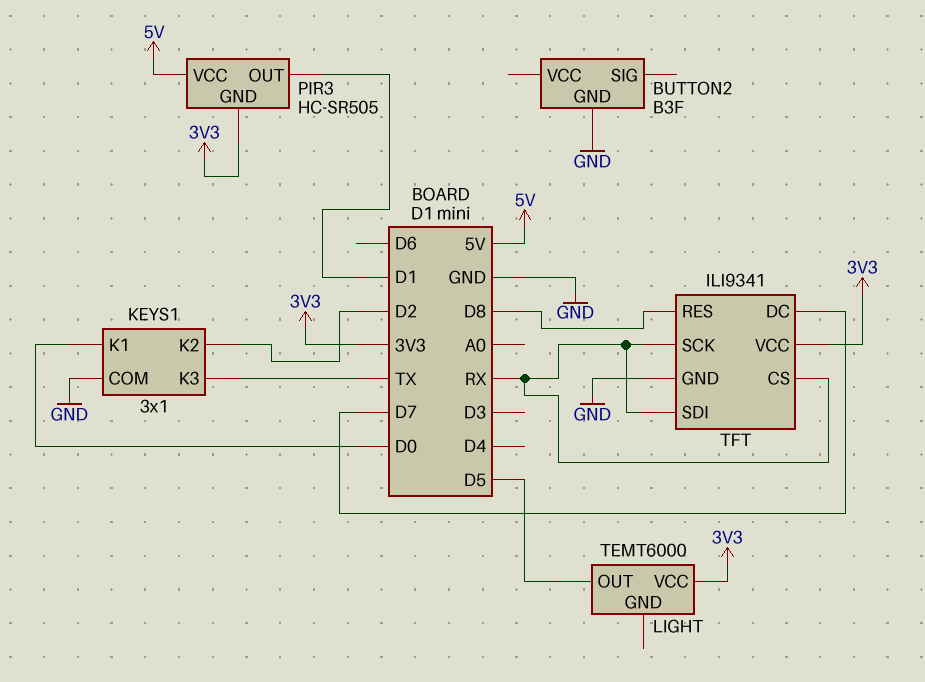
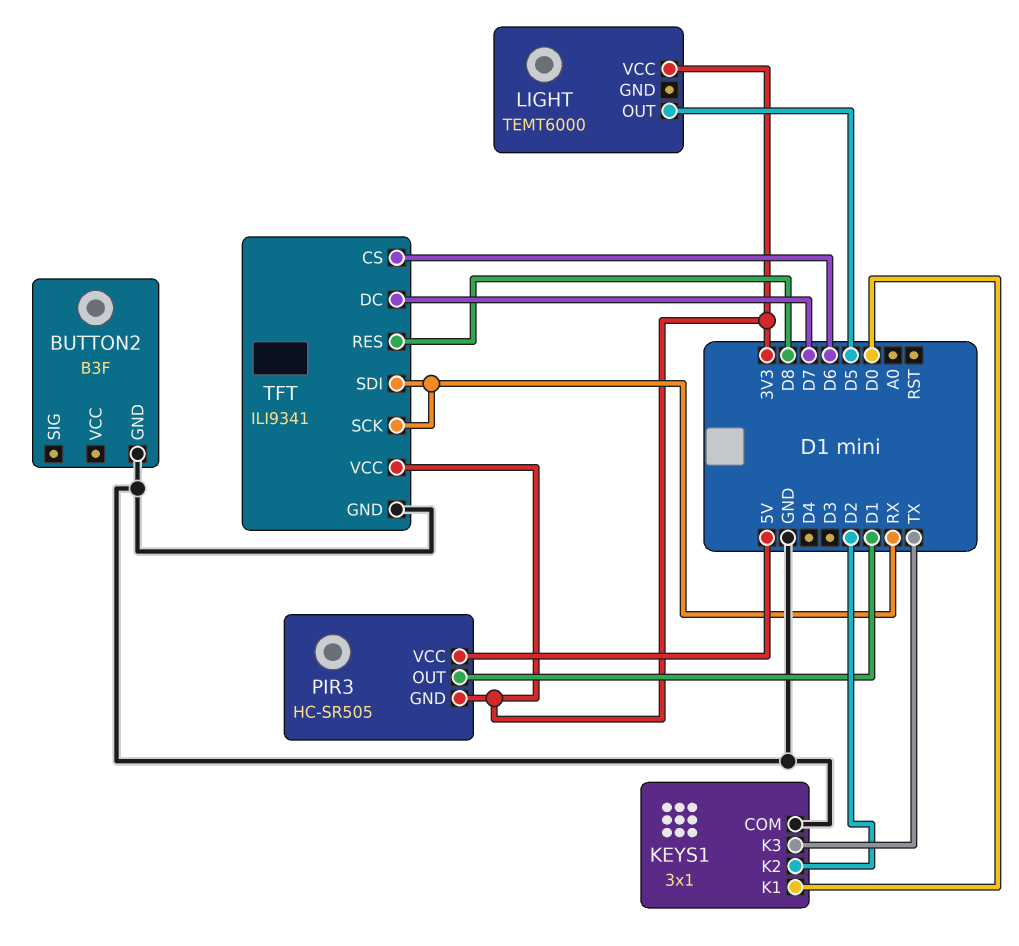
TFT pin CS: RX -> D6

